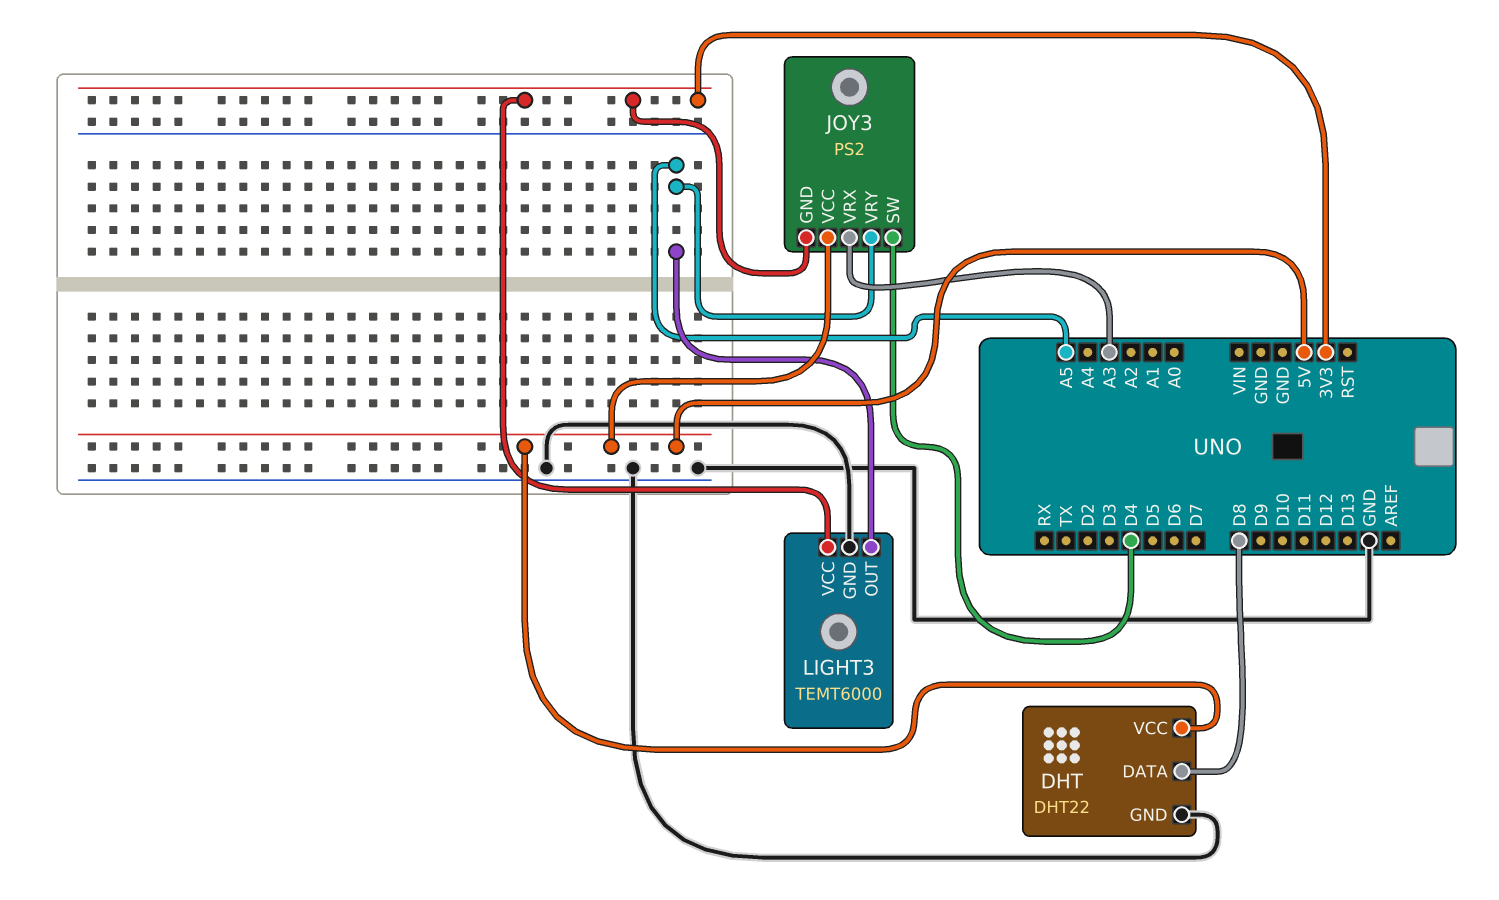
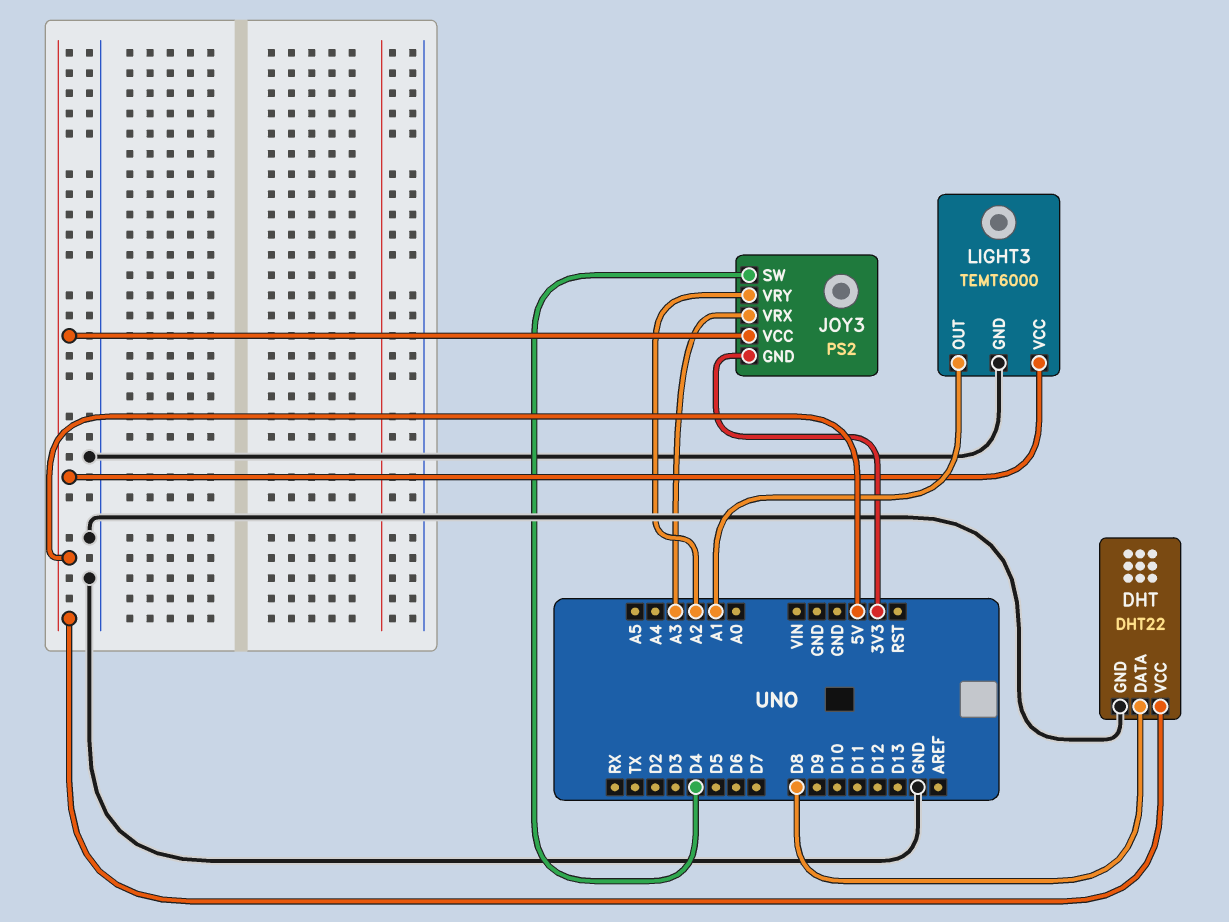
JOY3 pin VRY: A5 -> A2
LIGHT3 pin OUT: A5 -> A1
LIGHT3 pin VCC: 3V3 -> 5V

